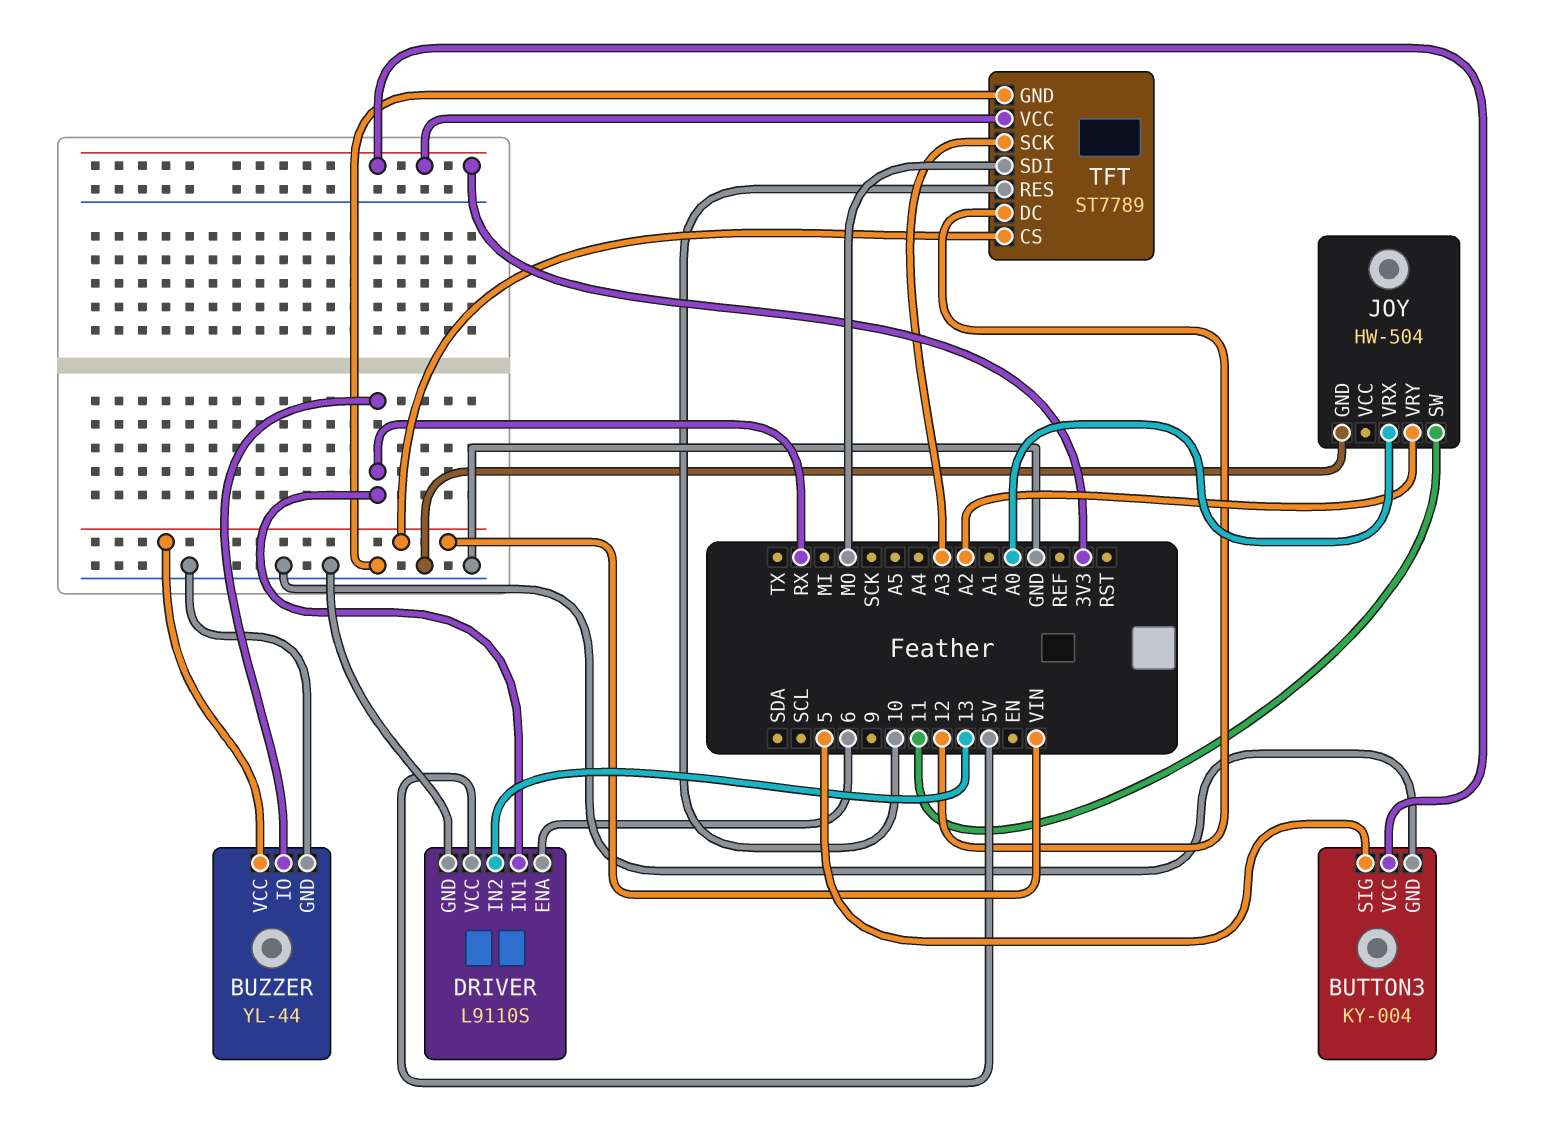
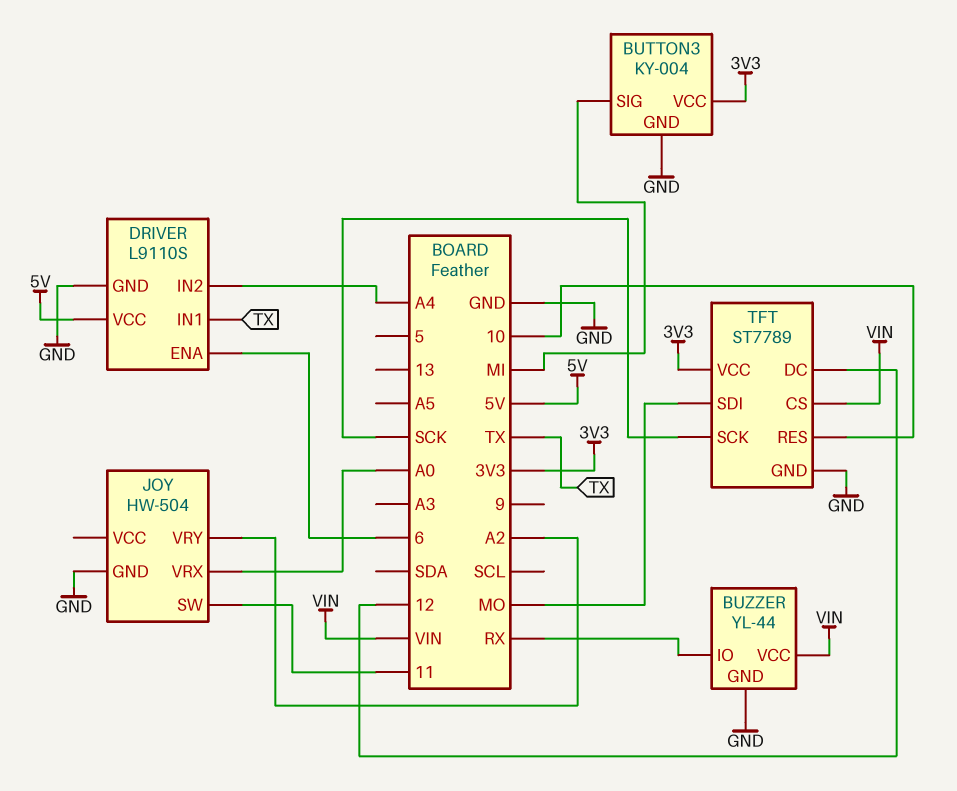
BUTTON3 pin SIG: 5 -> MI
DRIVER pin IN1: RX -> TX
DRIVER pin IN2: 13 -> A4
TFT pin SCK: A3 -> SCK

